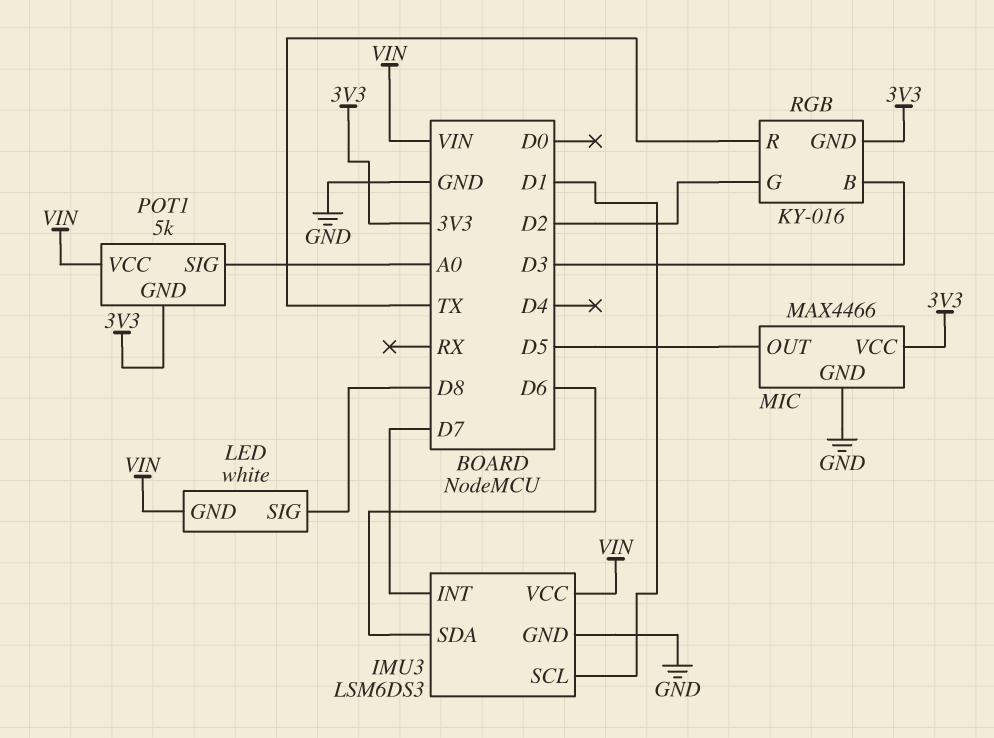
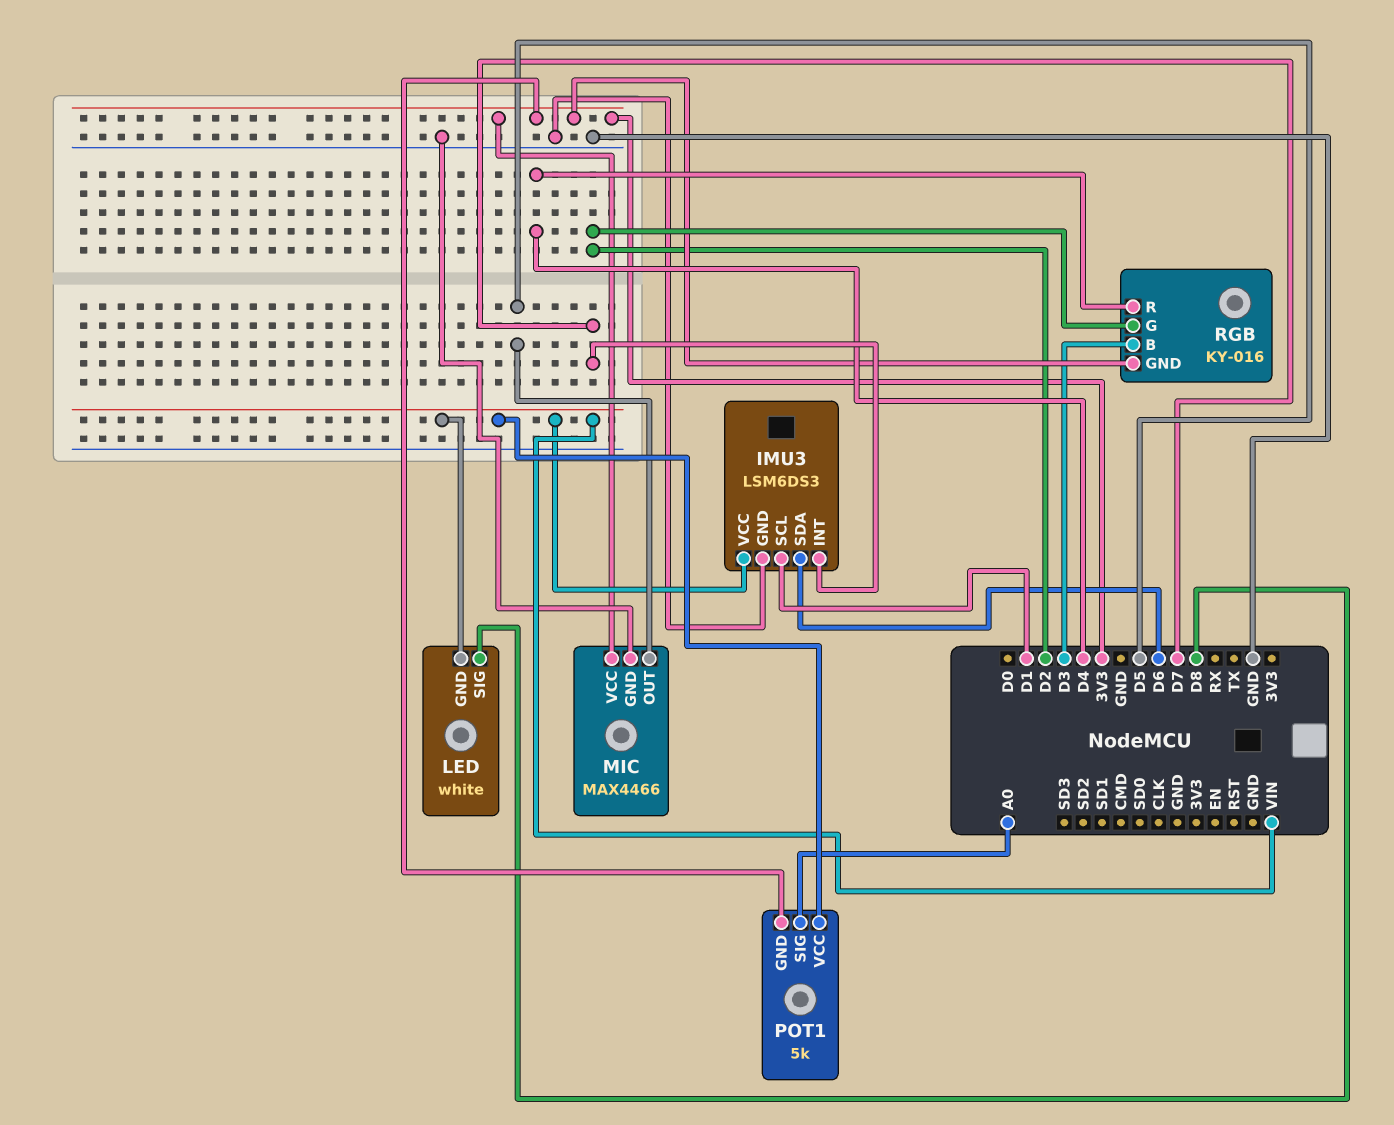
RGB pin R: TX -> D4

